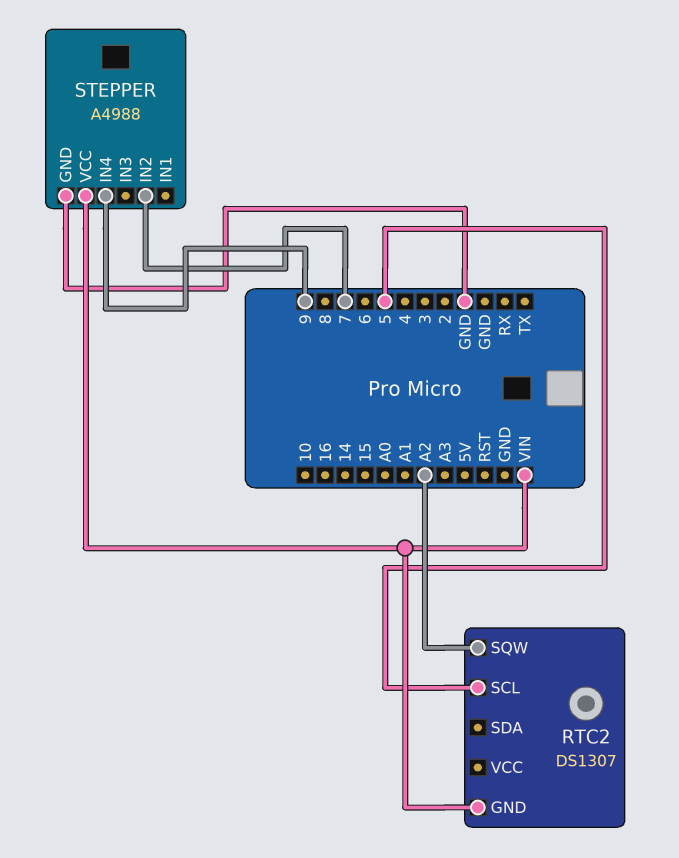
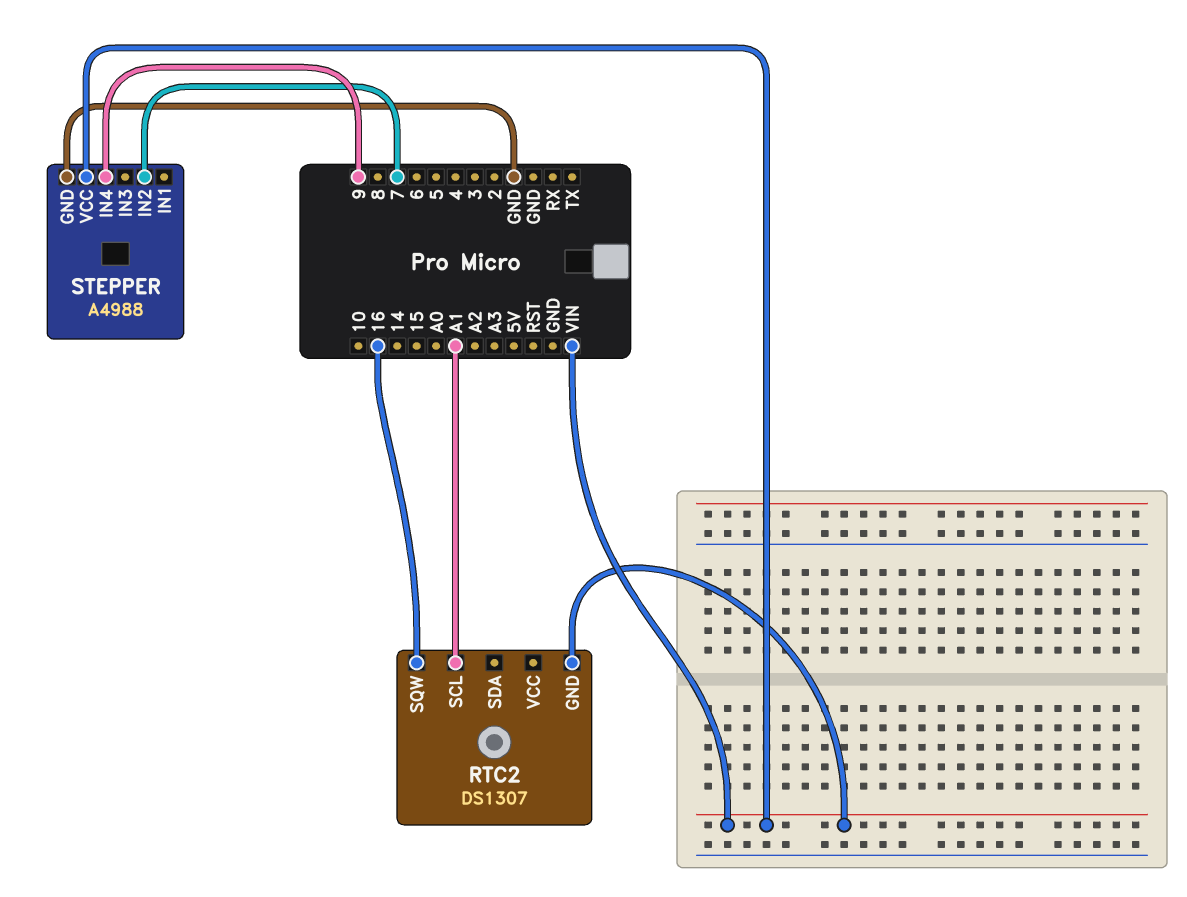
RTC2 pin SCL: 5 -> A1
RTC2 pin SQW: A2 -> 16

